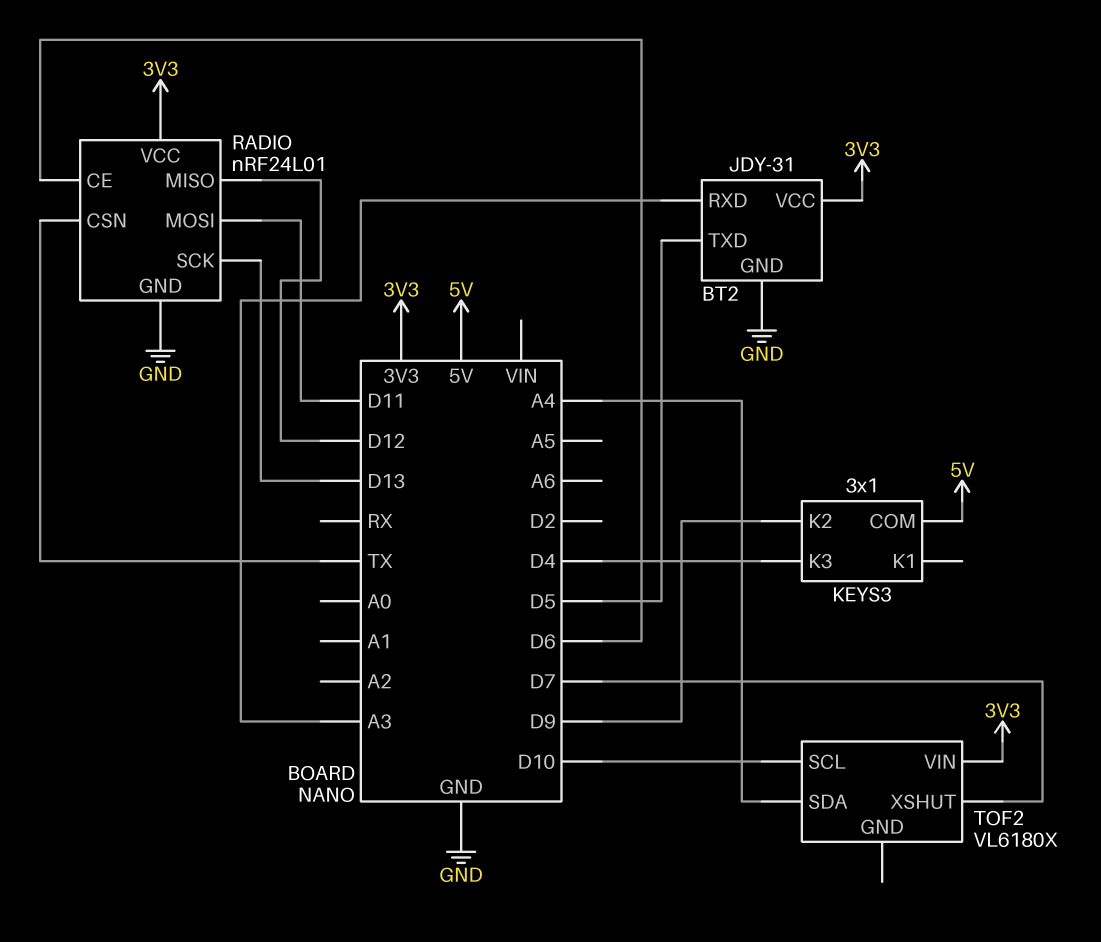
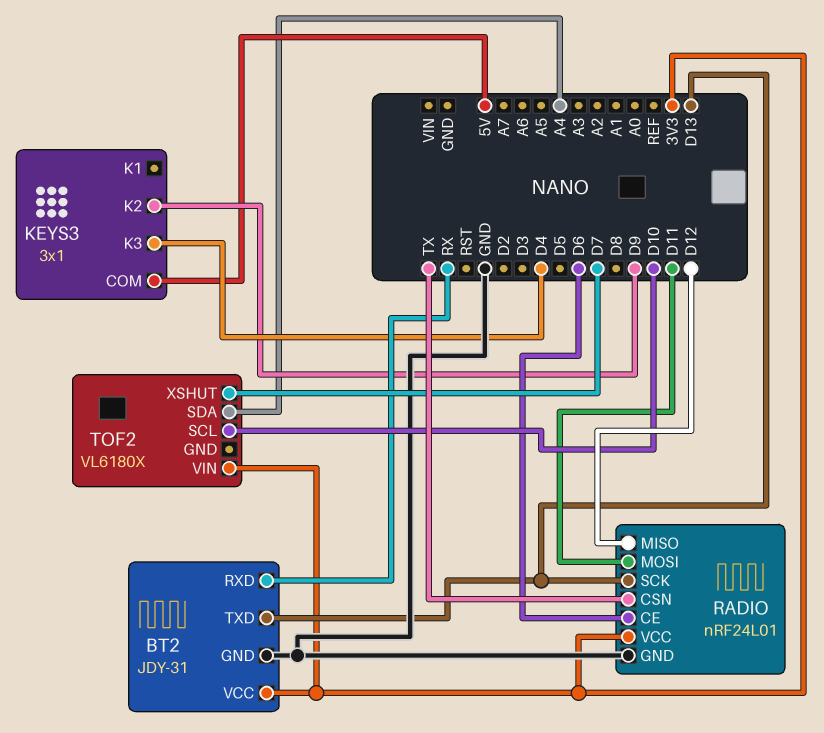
BT2 pin RXD: A3 -> RX
BT2 pin TXD: D5 -> D13

